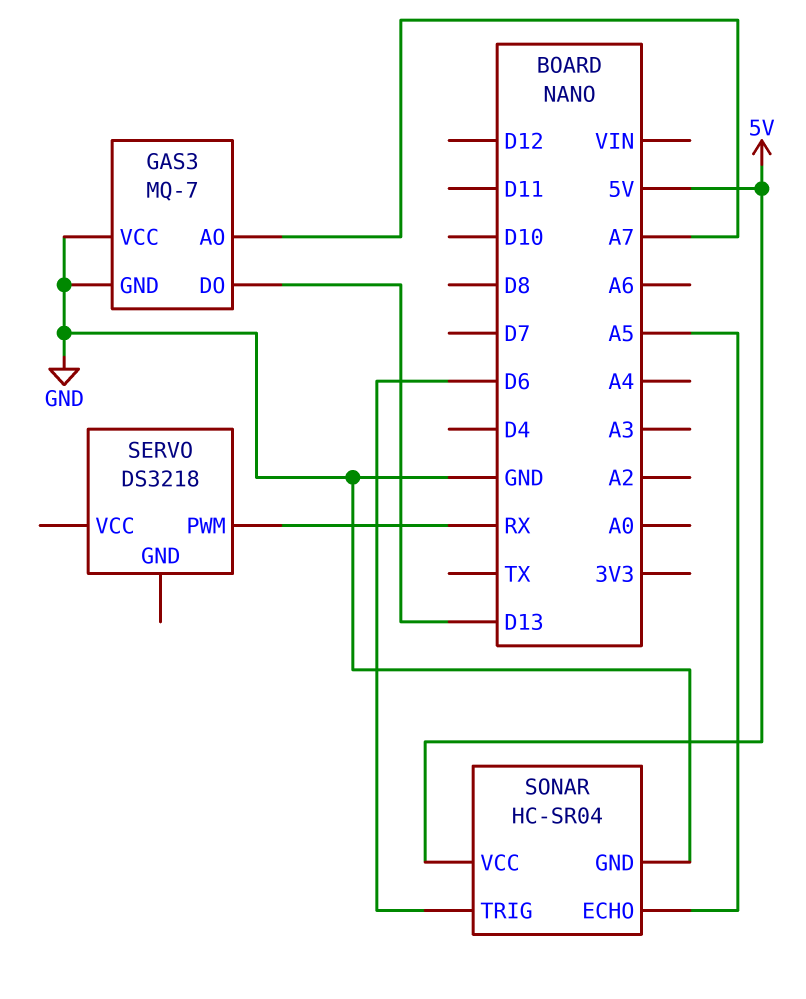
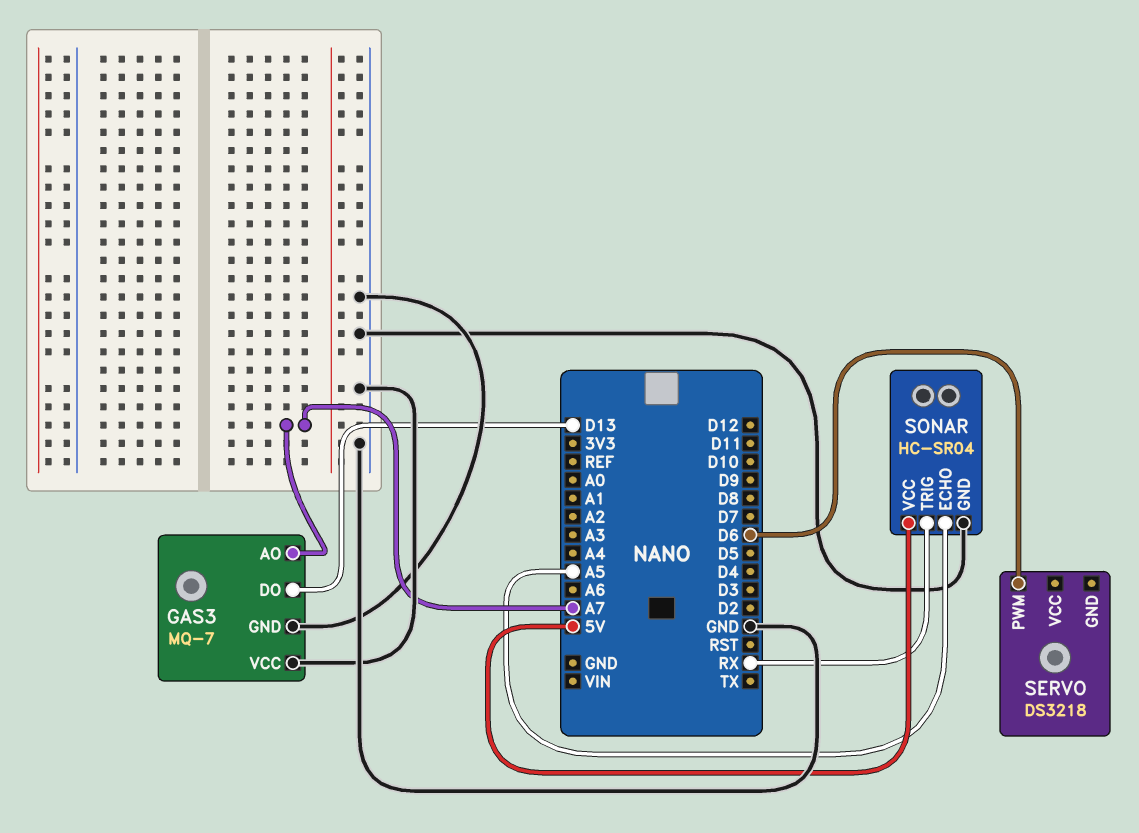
SERVO pin PWM: RX -> D6
SONAR pin TRIG: D6 -> RX

